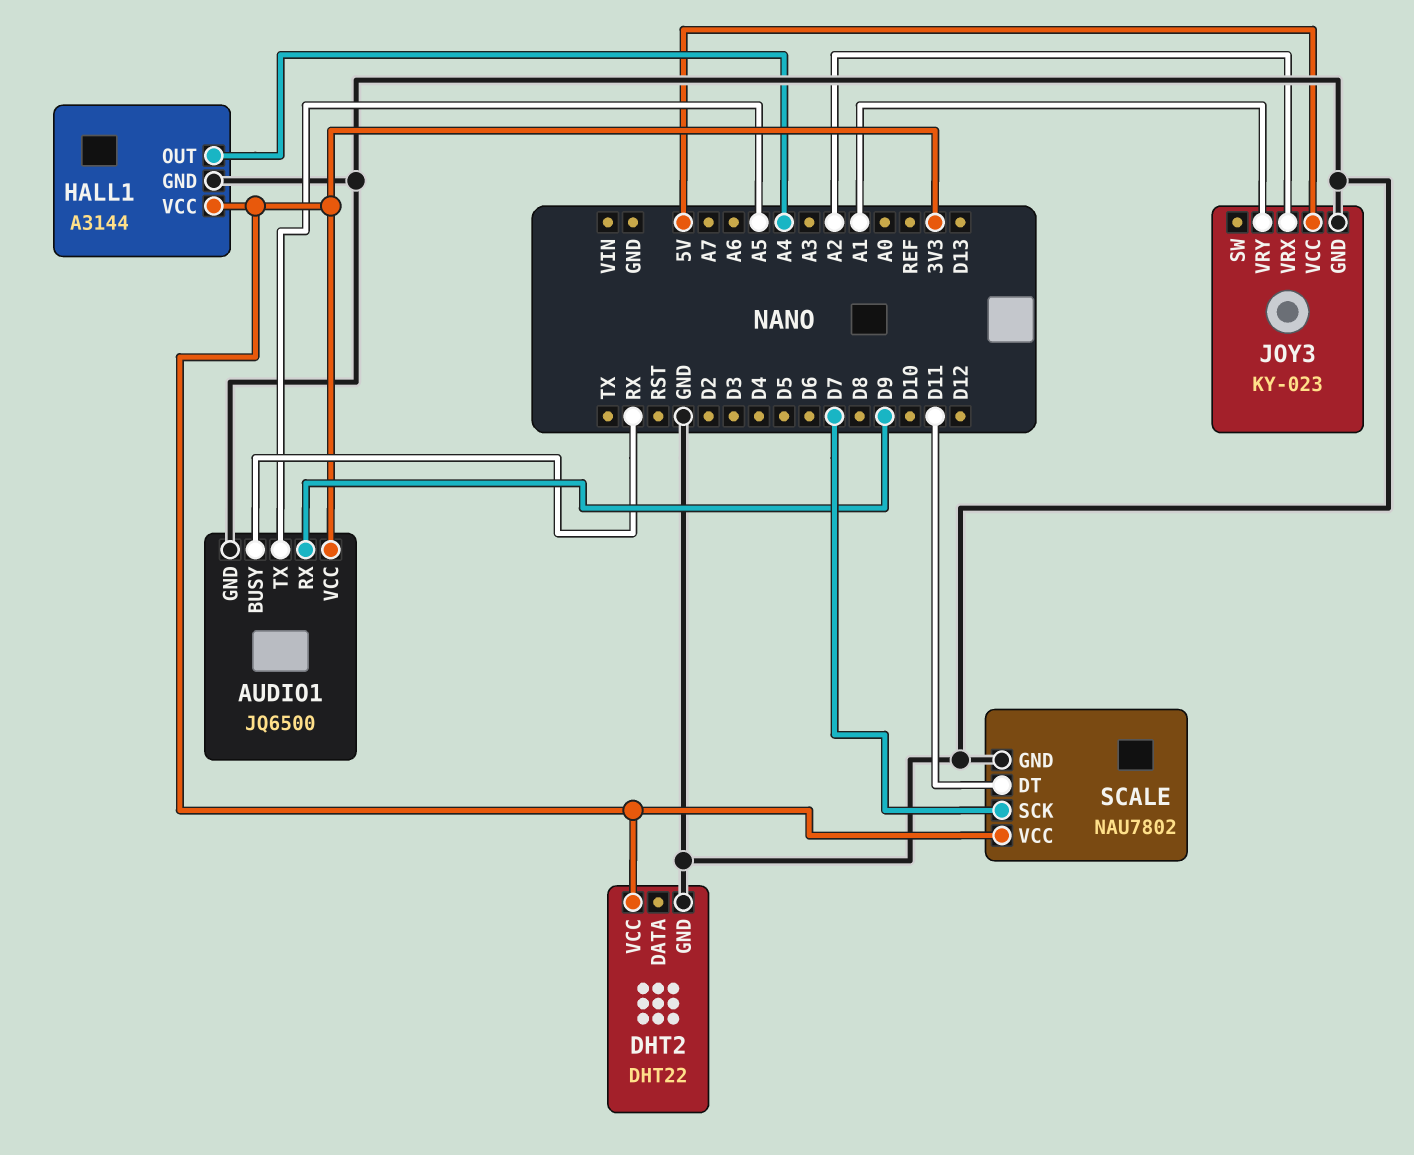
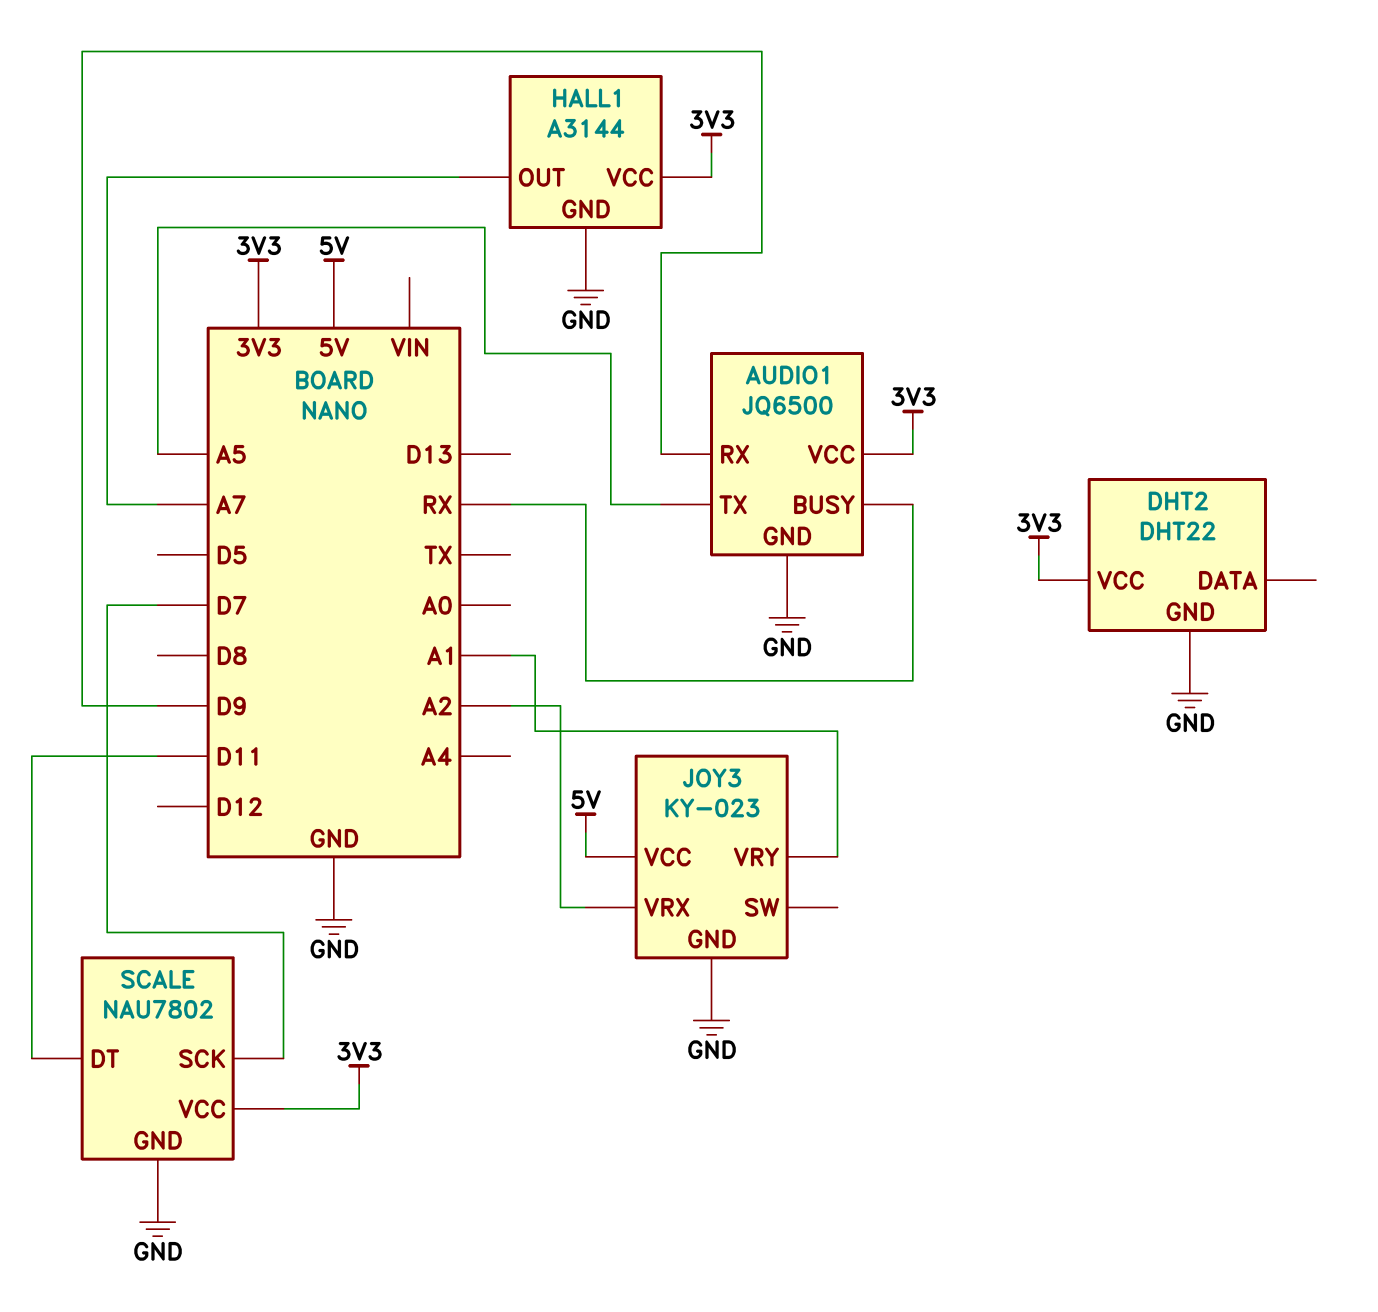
HALL1 pin OUT: A4 -> A7

